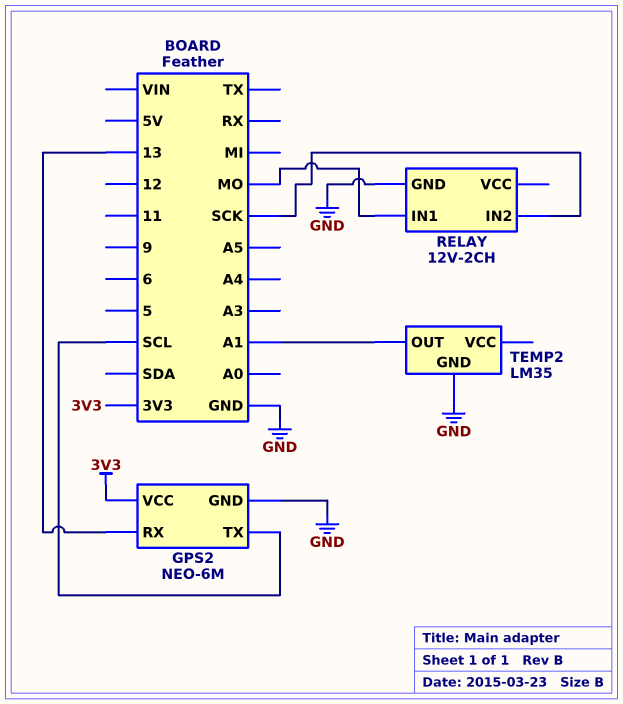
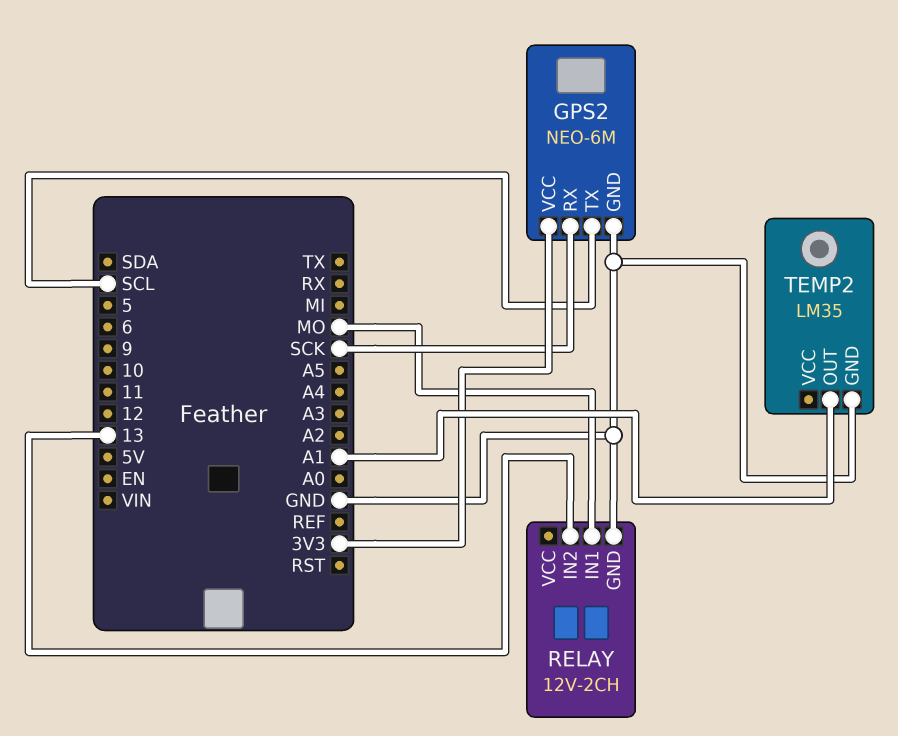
GPS2 pin RX: 13 -> SCK
RELAY pin IN2: SCK -> 13

